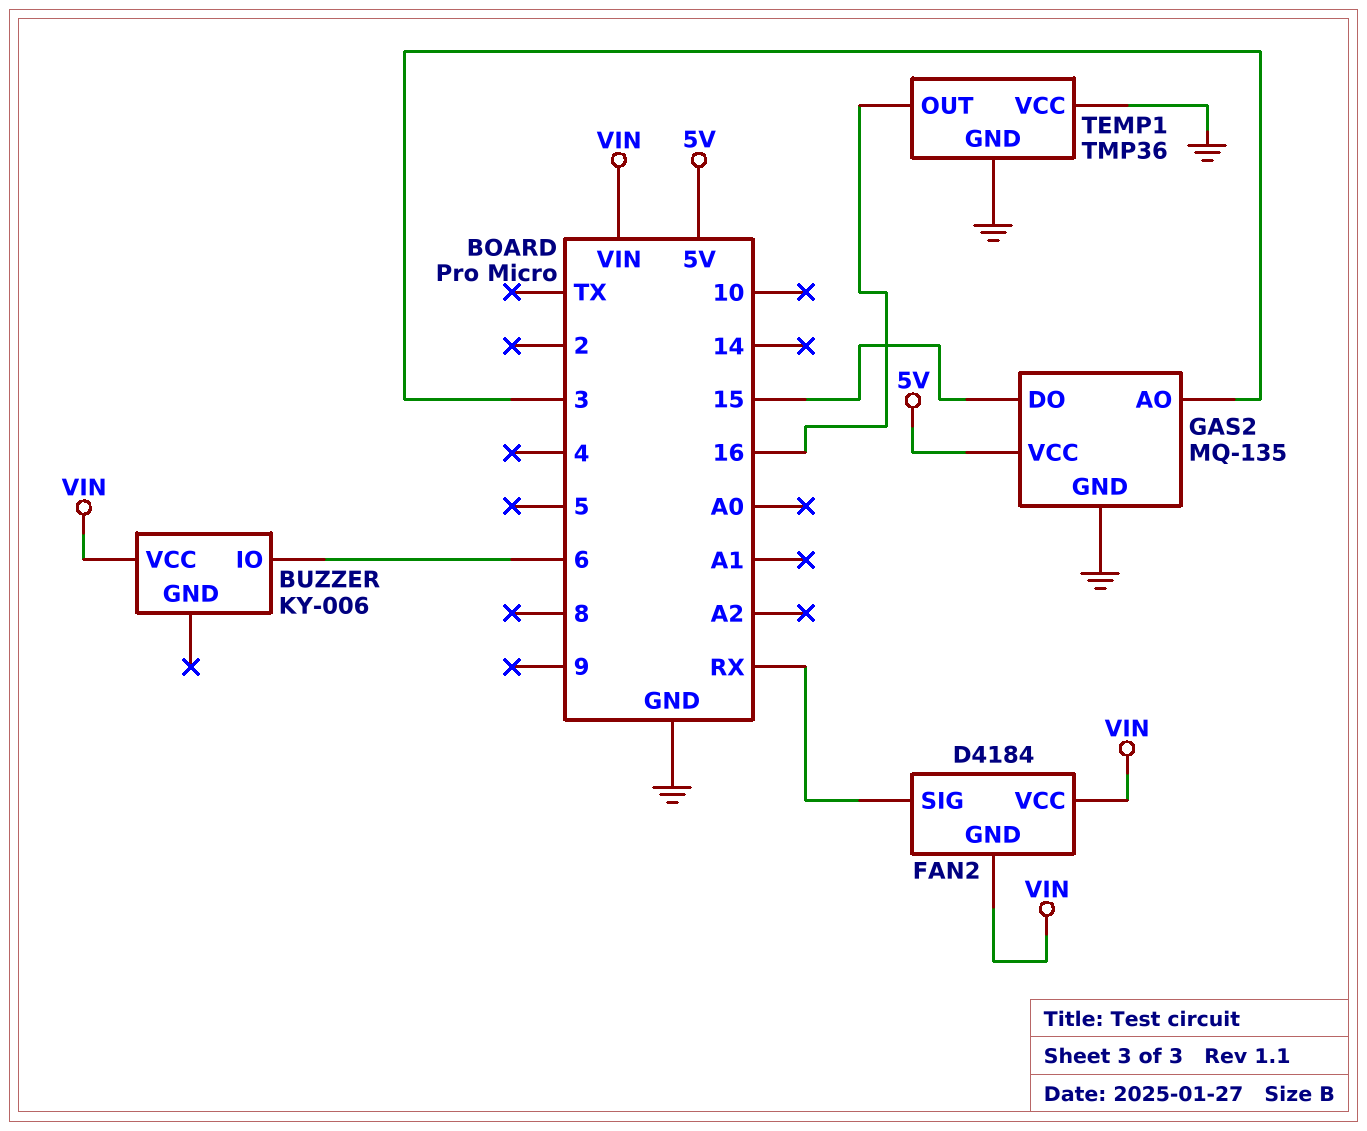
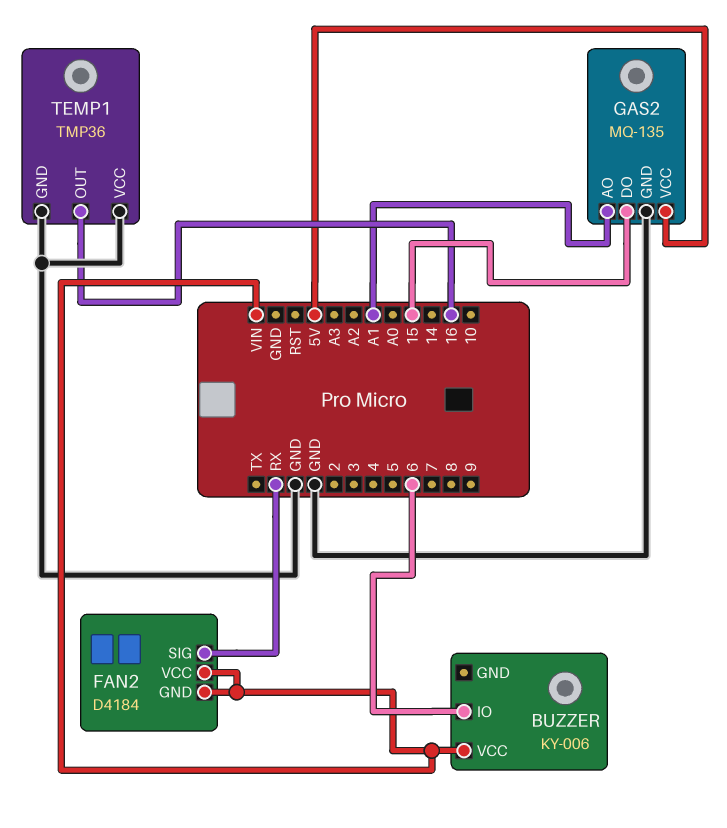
GAS2 pin AO: 3 -> A1

